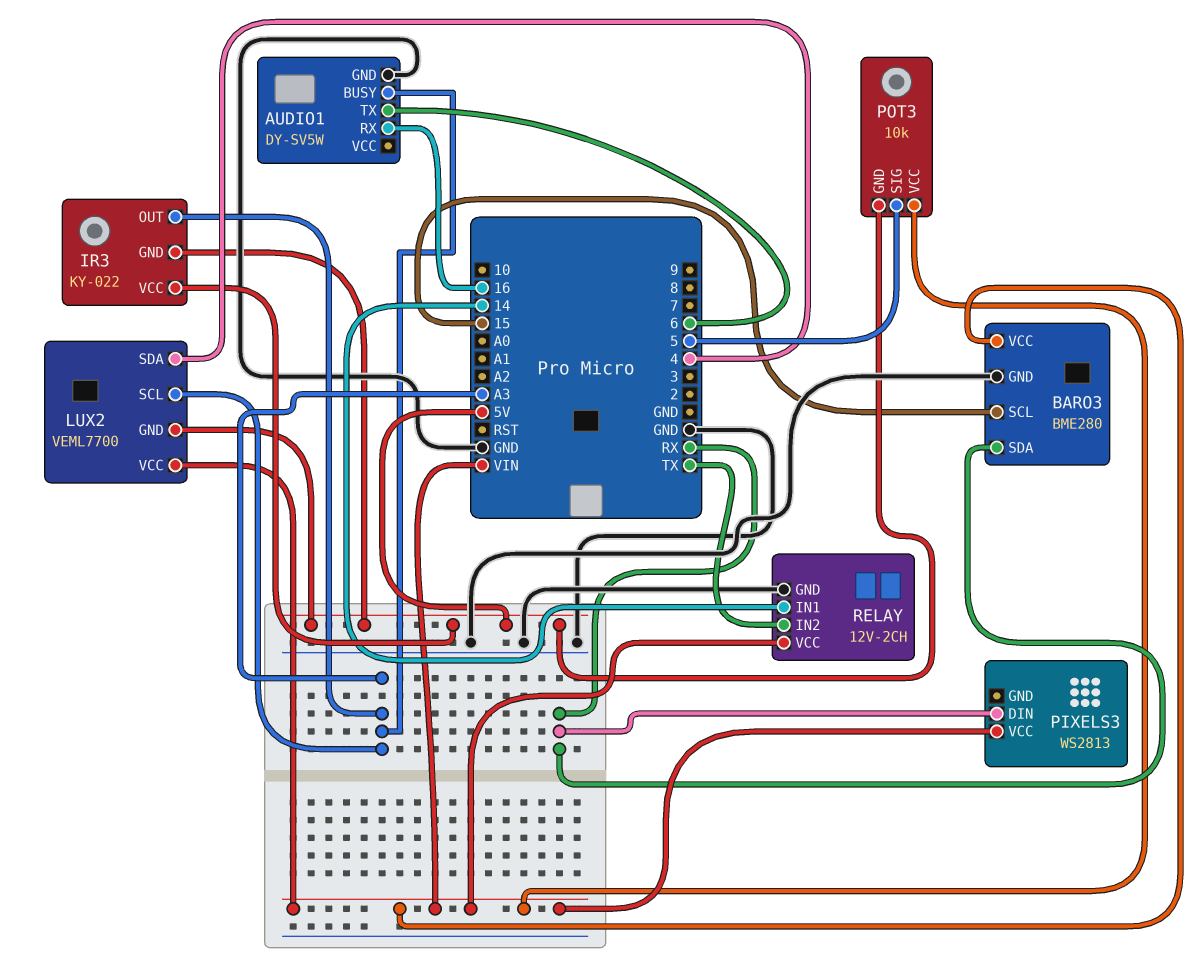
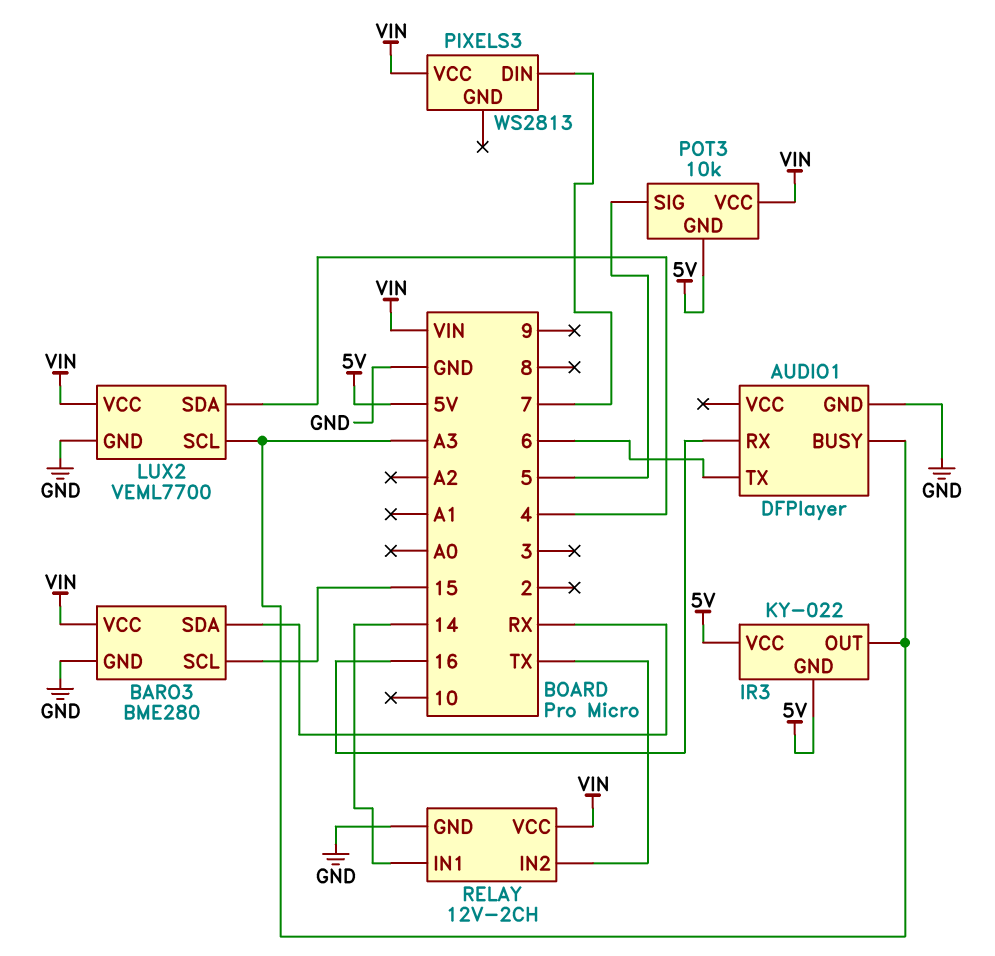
AUDIO1: DY-SV5W -> DFPlayer
LUX2 pin GND: 5V -> GND
PIXELS3 pin DIN: RX -> 7

